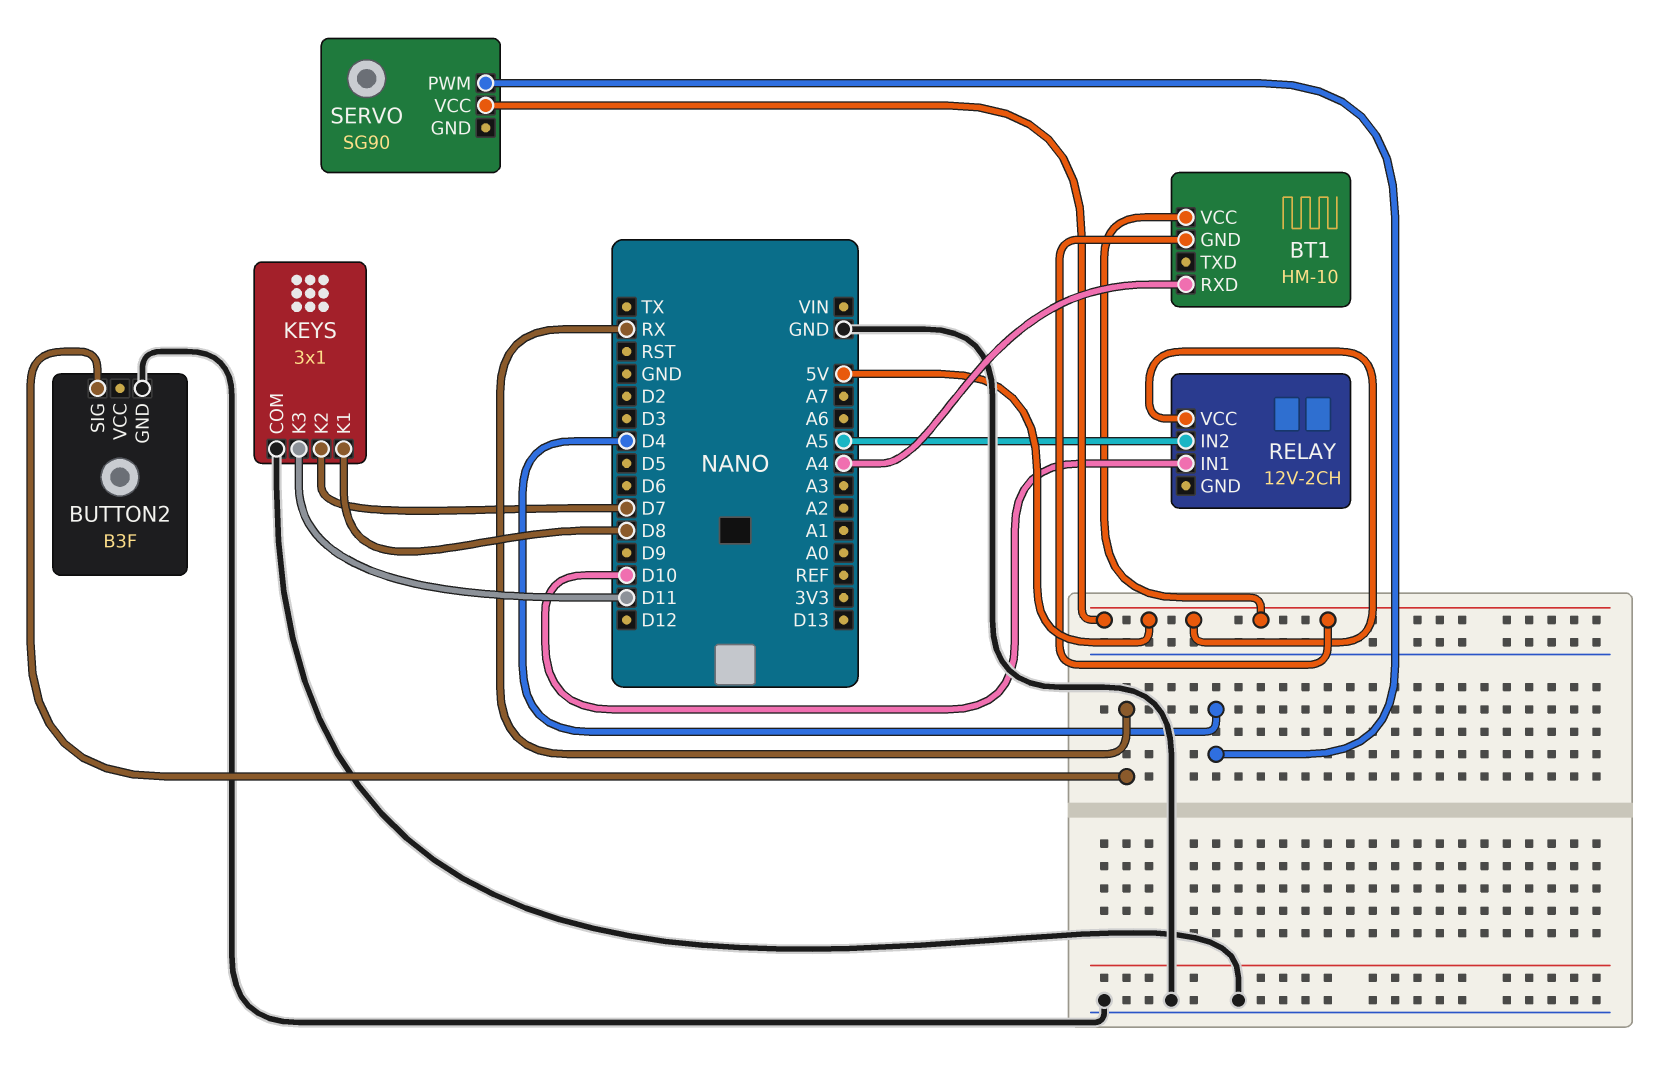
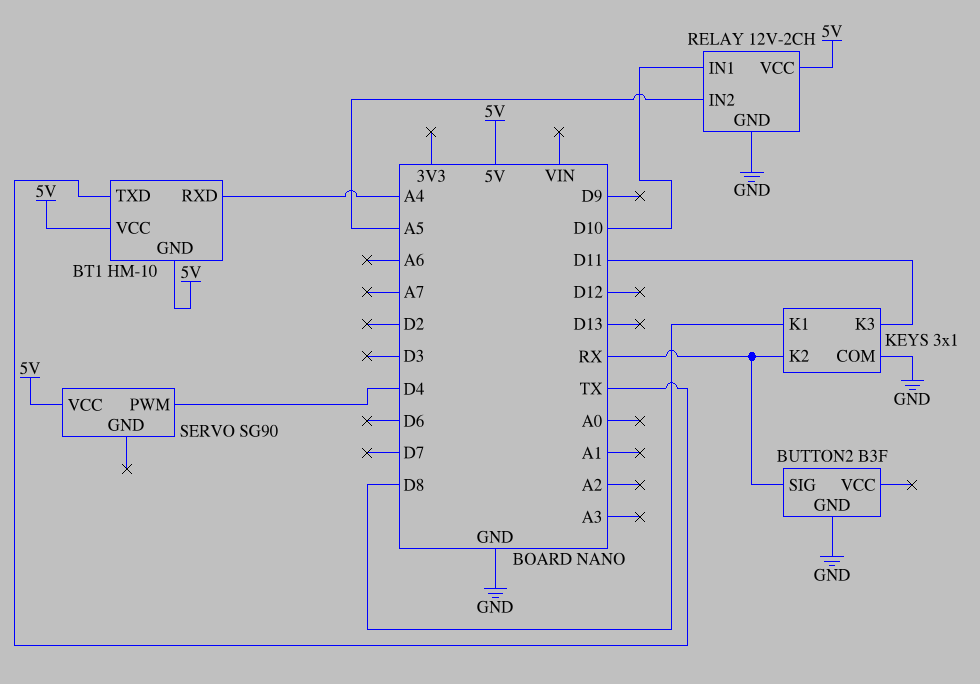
BT1 pin TXD: none -> TX
KEYS pin K2: D7 -> RX
RELAY pin GND: none -> GND

